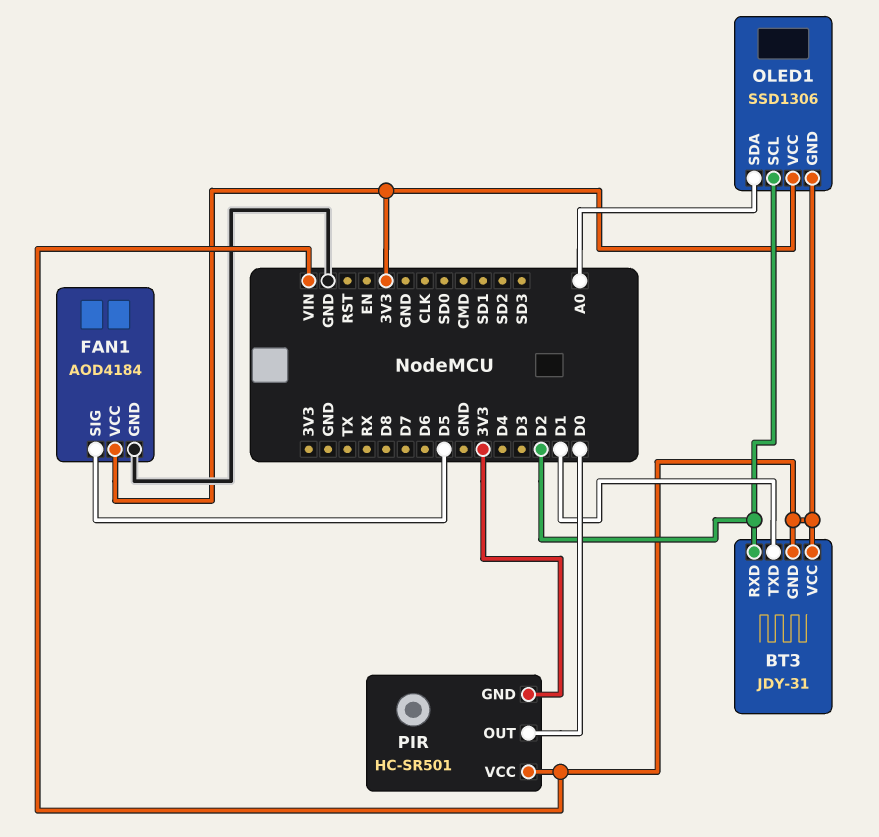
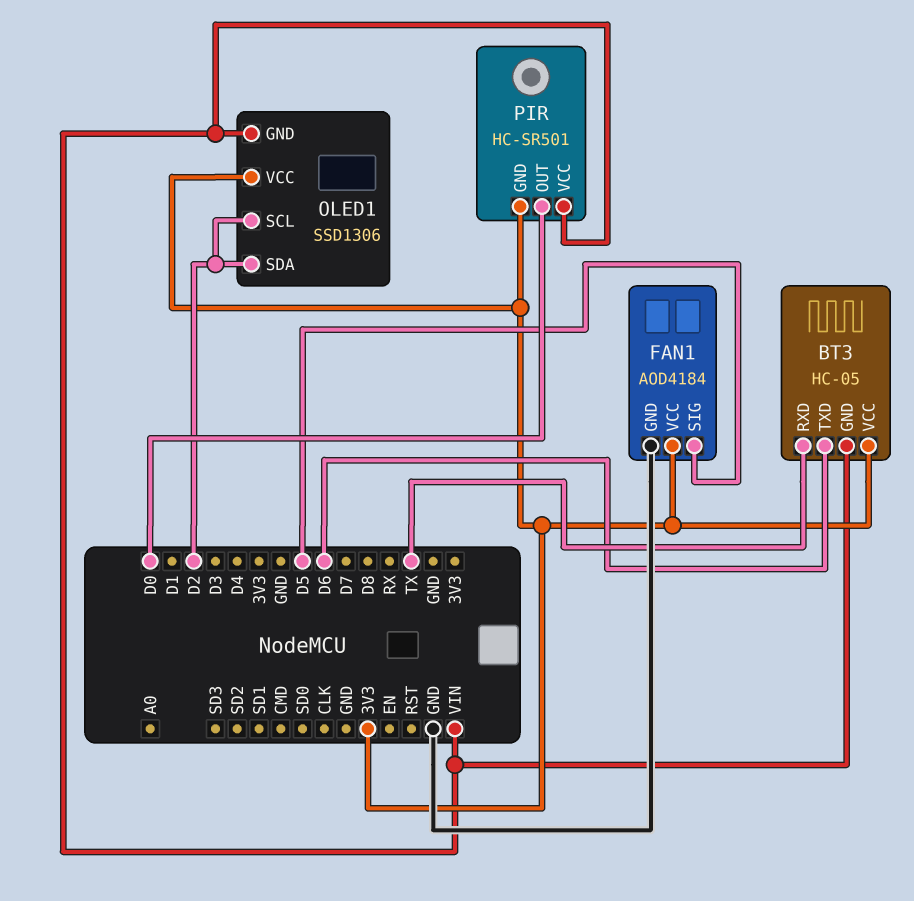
BT3: JDY-31 -> HC-05
BT3 pin RXD: D2 -> TX
BT3 pin TXD: D1 -> D6
BT3 pin VCC: VIN -> 3V3
OLED1 pin SDA: A0 -> D2

